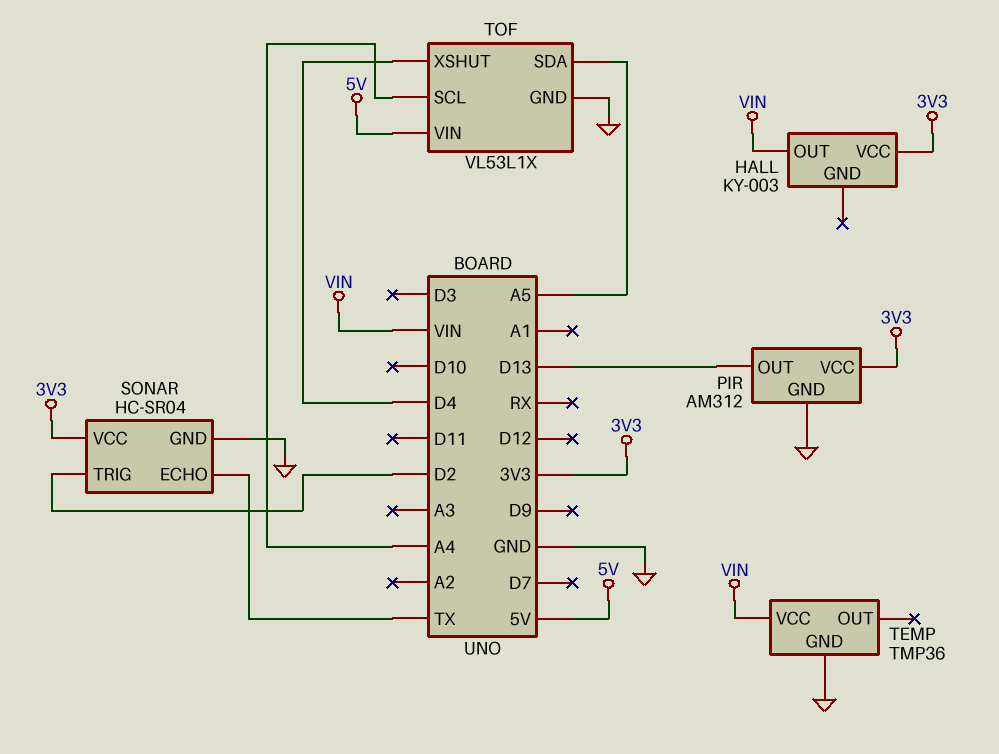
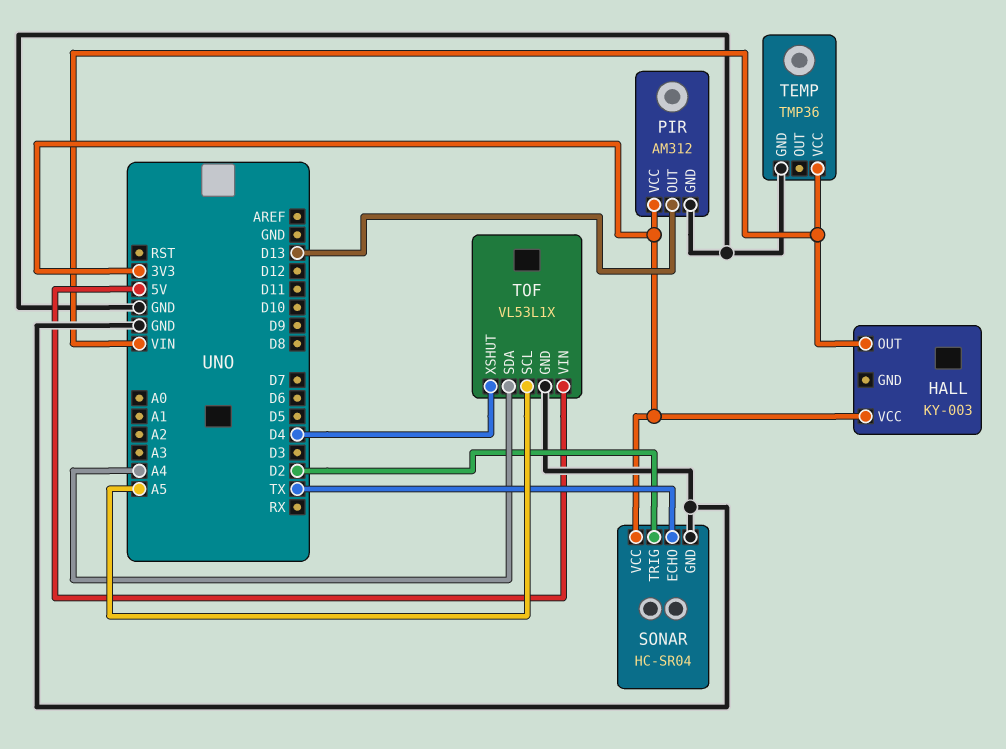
TOF pin SCL: A4 -> A5
TOF pin SDA: A5 -> A4

